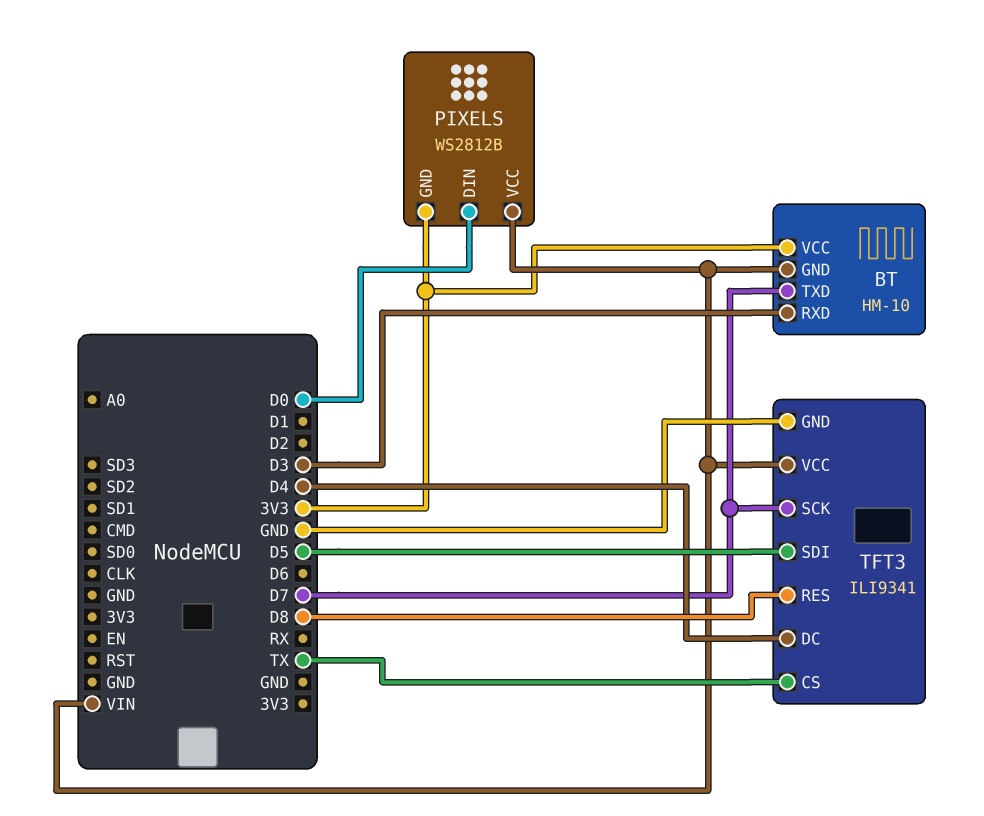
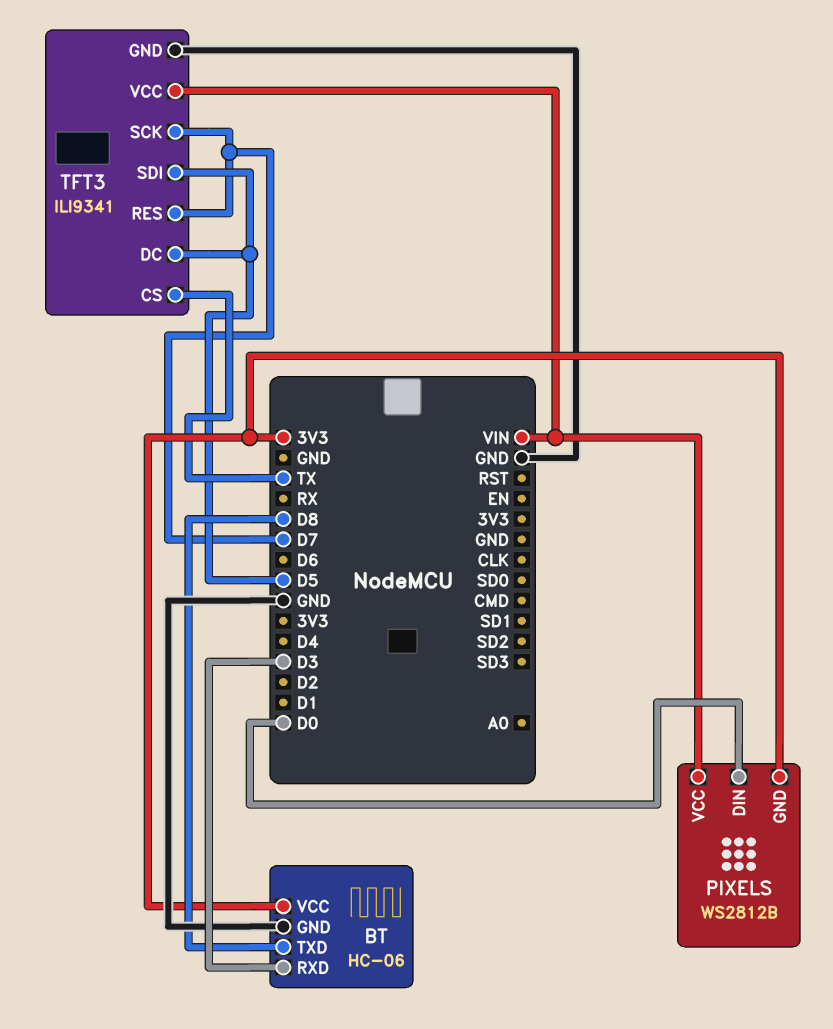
BT: HM-10 -> HC-06
BT pin GND: VIN -> GND
BT pin TXD: D7 -> D8
TFT3 pin DC: D4 -> D5
TFT3 pin RES: D8 -> D7

